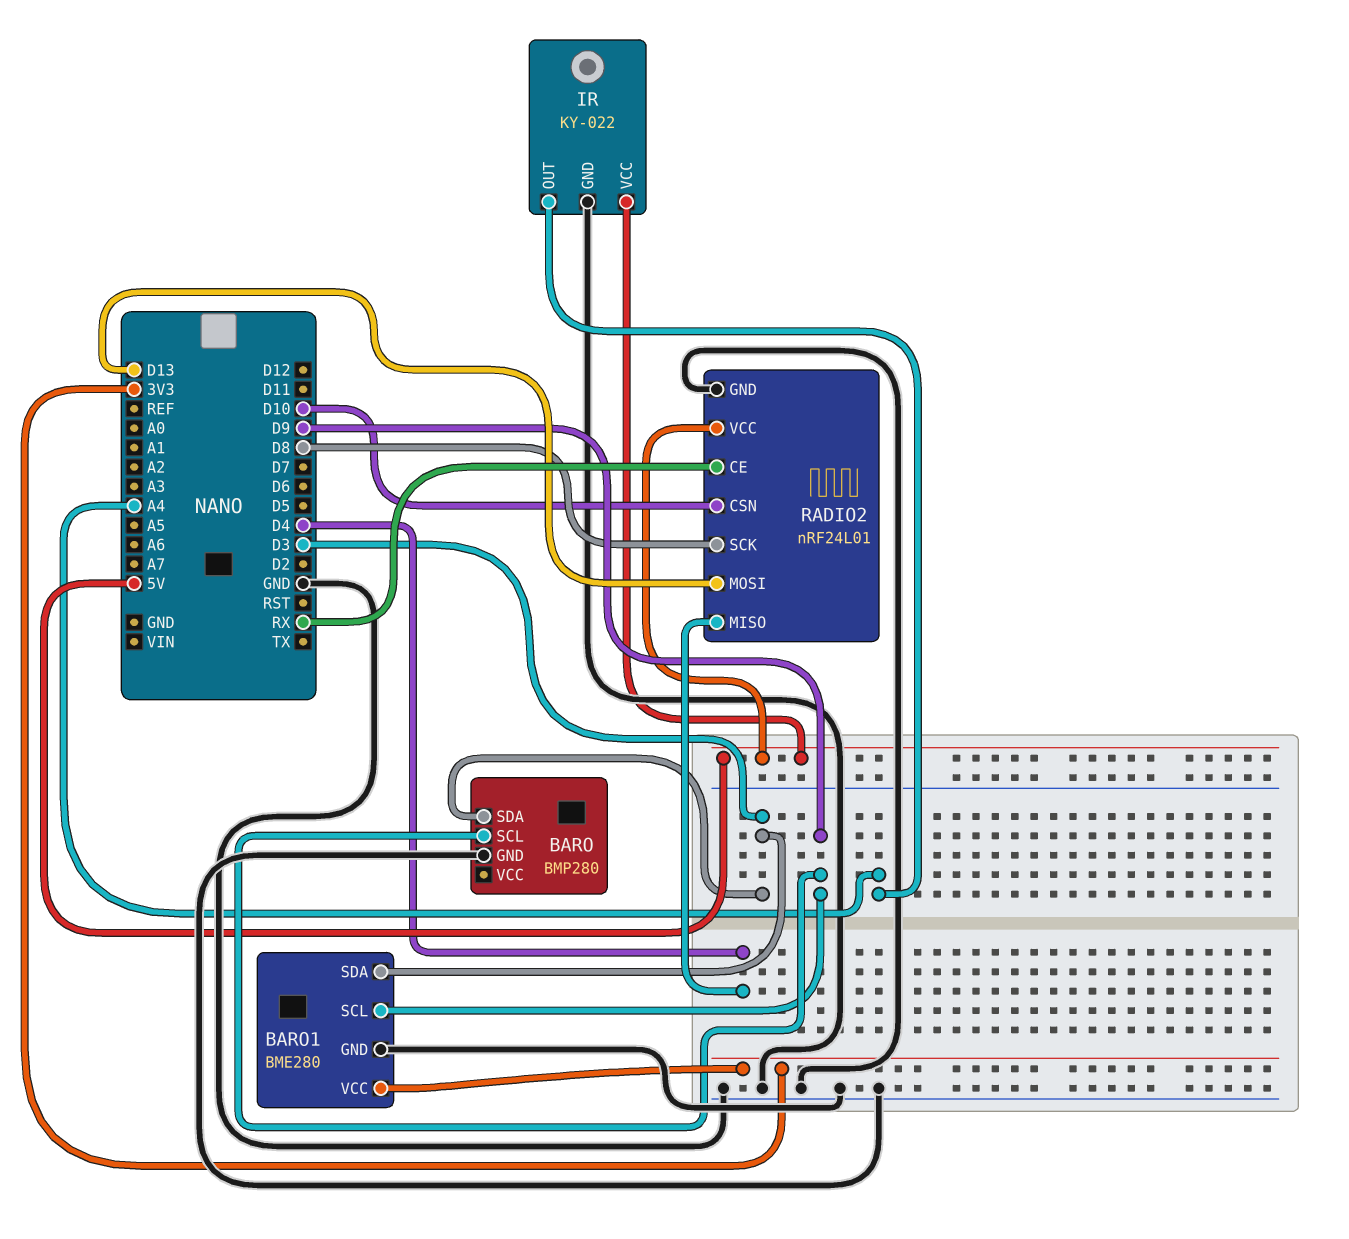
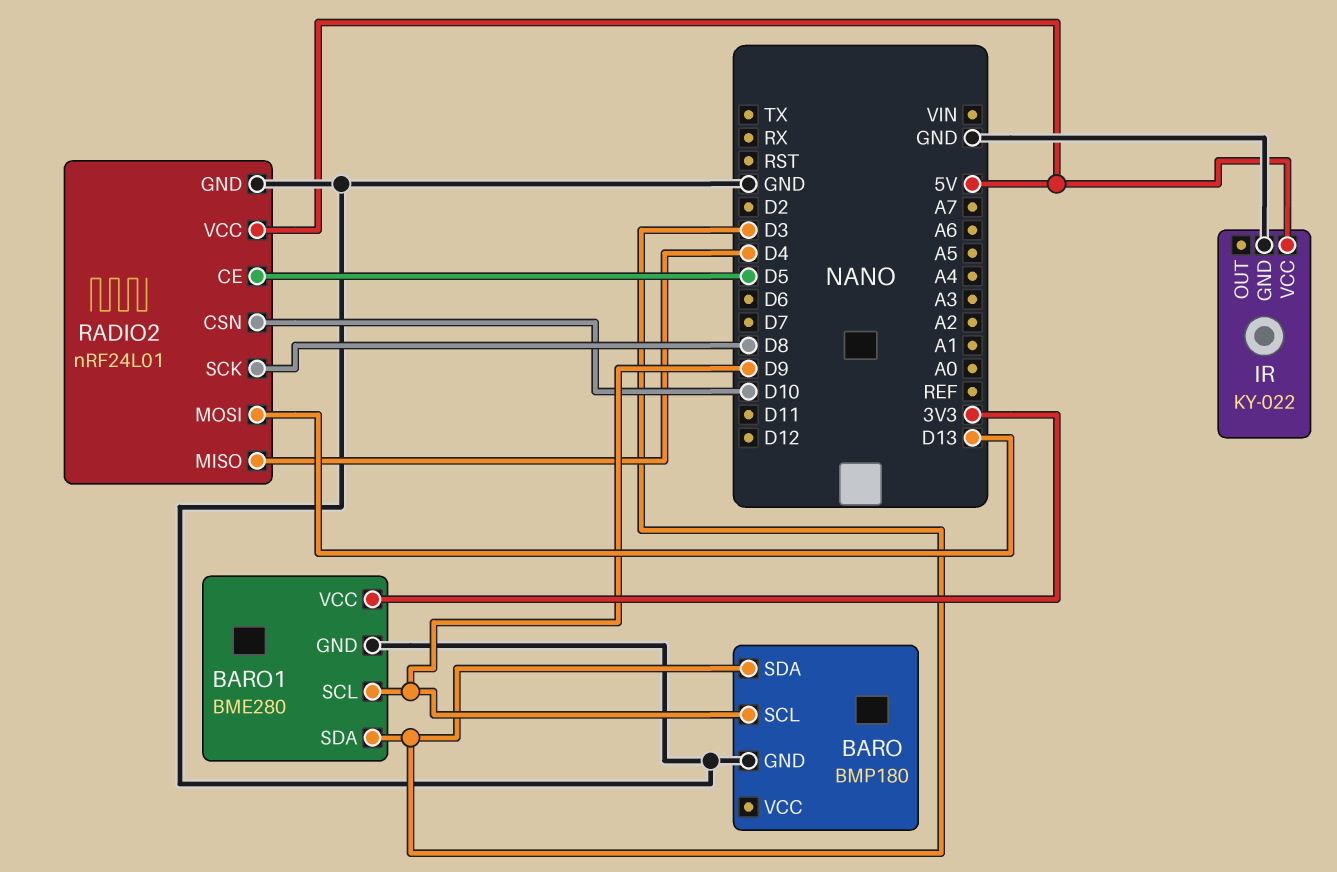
BARO: BMP280 -> BMP180
IR pin OUT: A4 -> none
RADIO2 pin CE: RX -> D5

